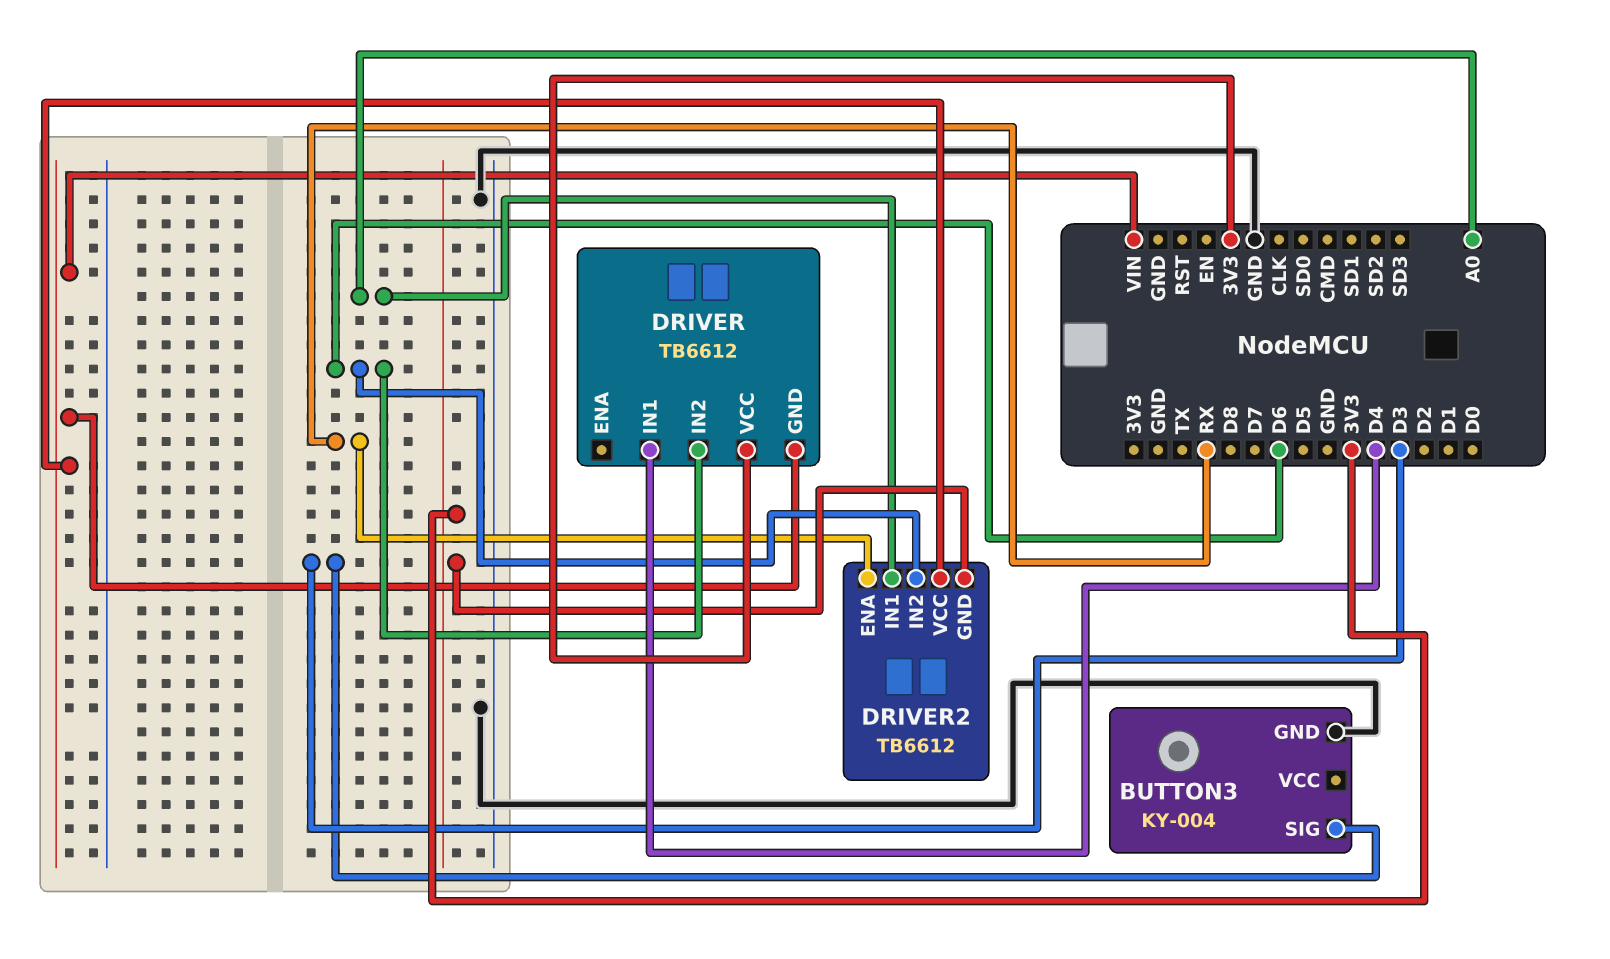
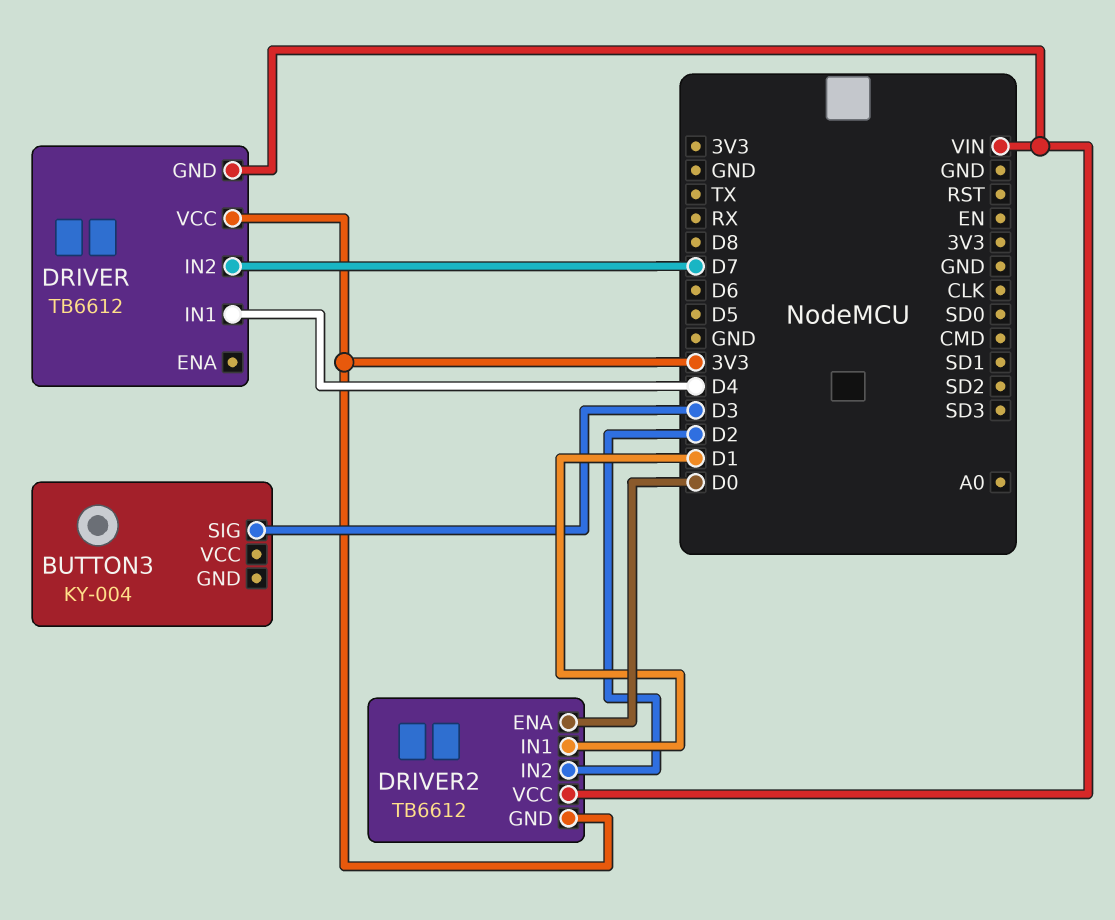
BUTTON3 pin GND: GND -> none
DRIVER pin IN2: D6 -> D7
DRIVER2 pin ENA: RX -> D0
DRIVER2 pin IN1: A0 -> D1
DRIVER2 pin IN2: D6 -> D2

